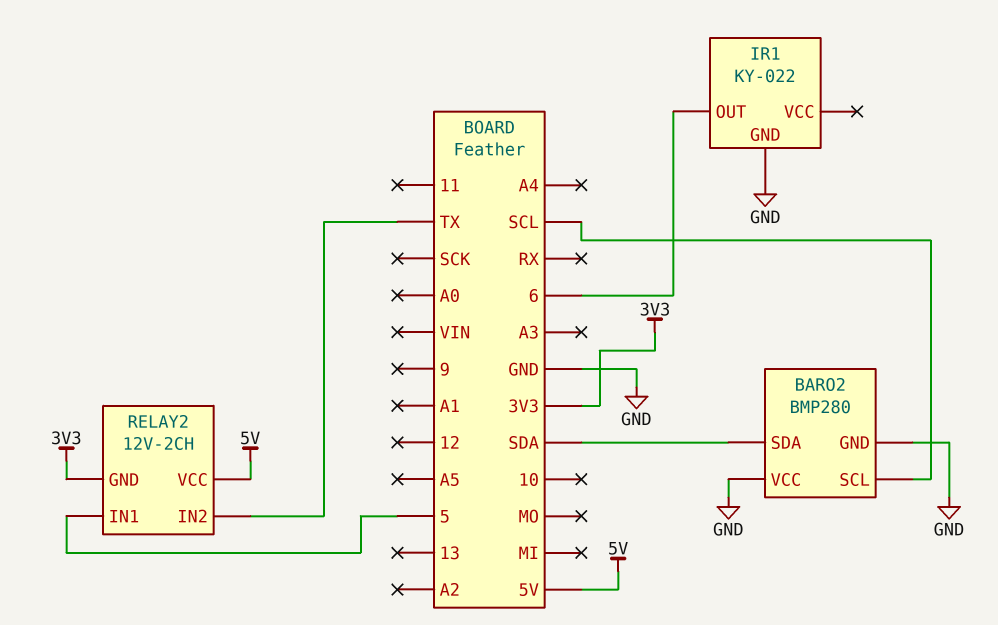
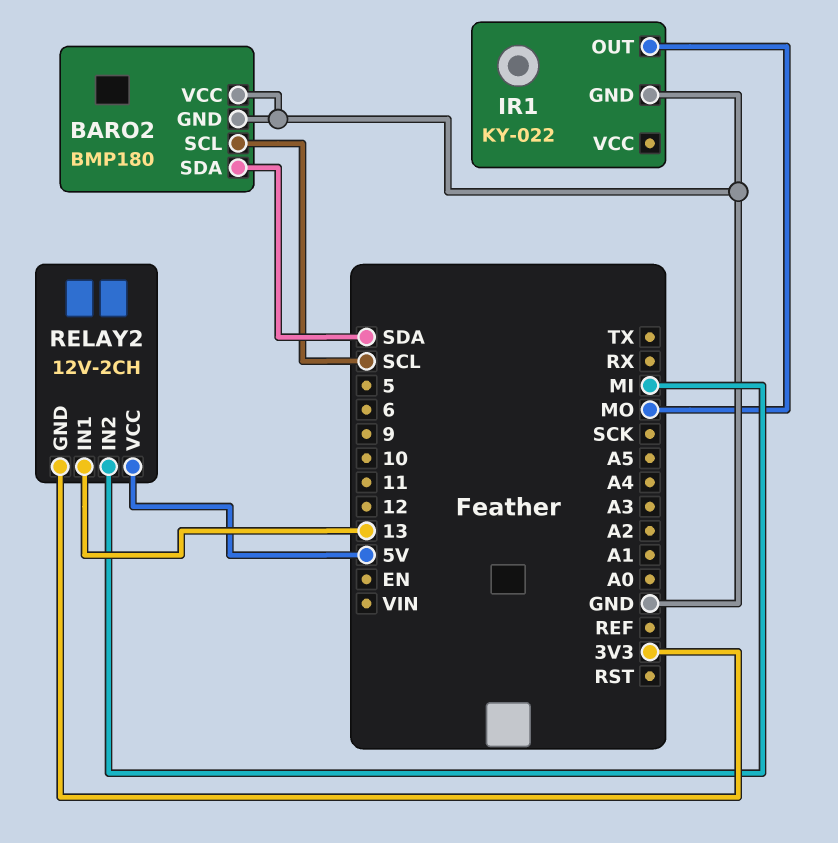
BARO2: BMP280 -> BMP180
IR1 pin OUT: 6 -> MO
RELAY2 pin IN1: 5 -> 13
RELAY2 pin IN2: TX -> MI

